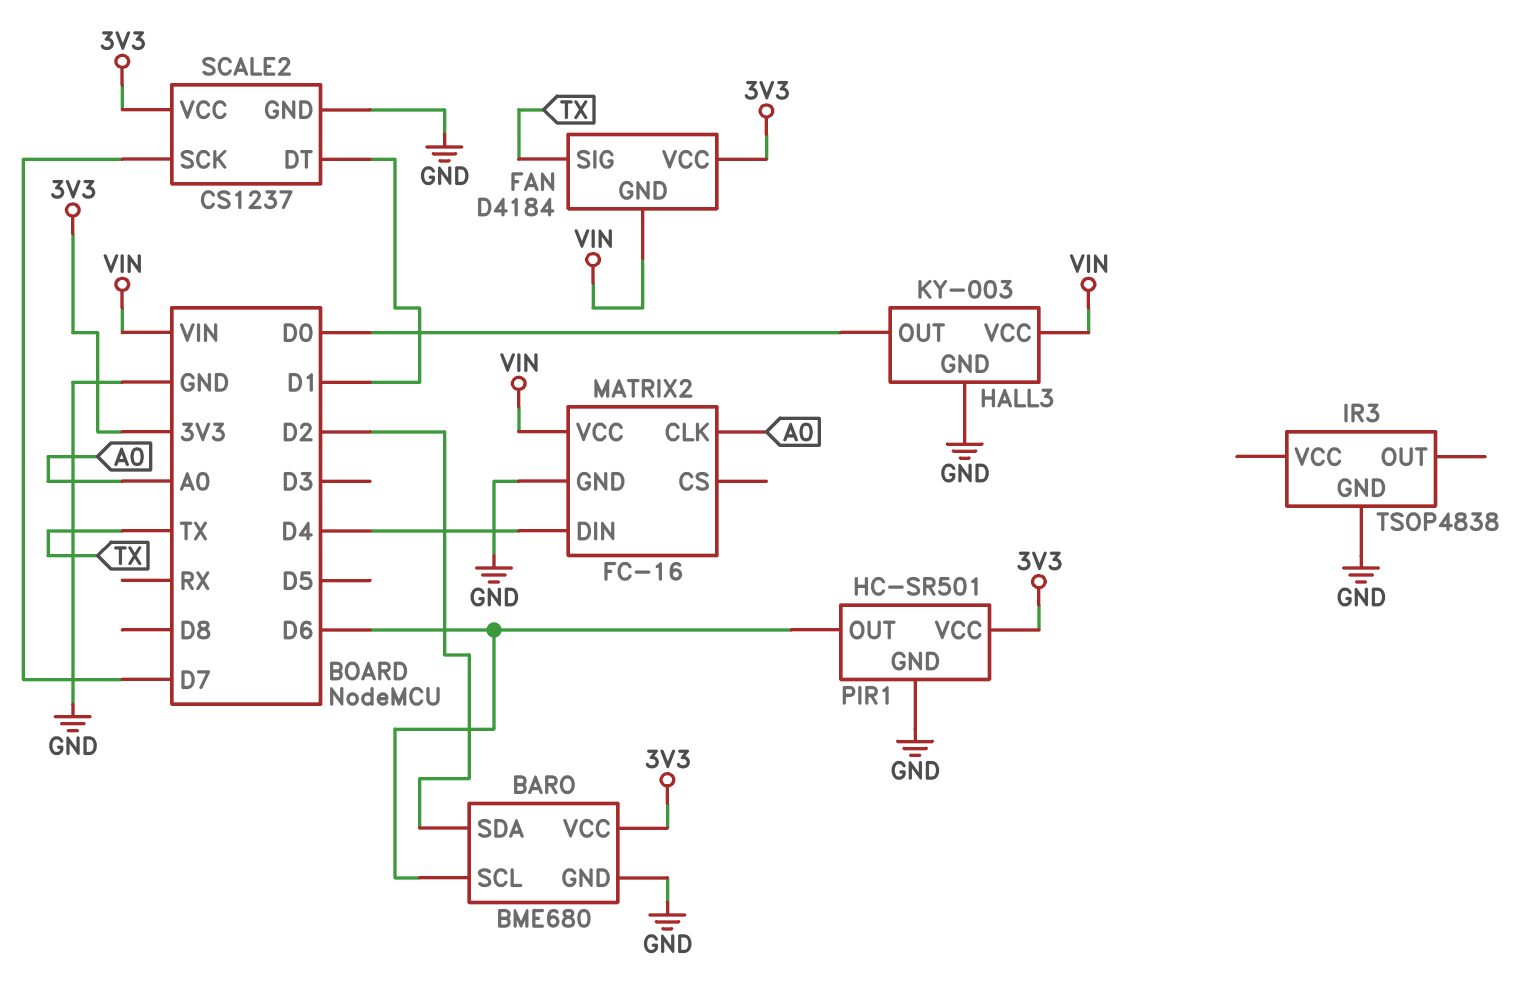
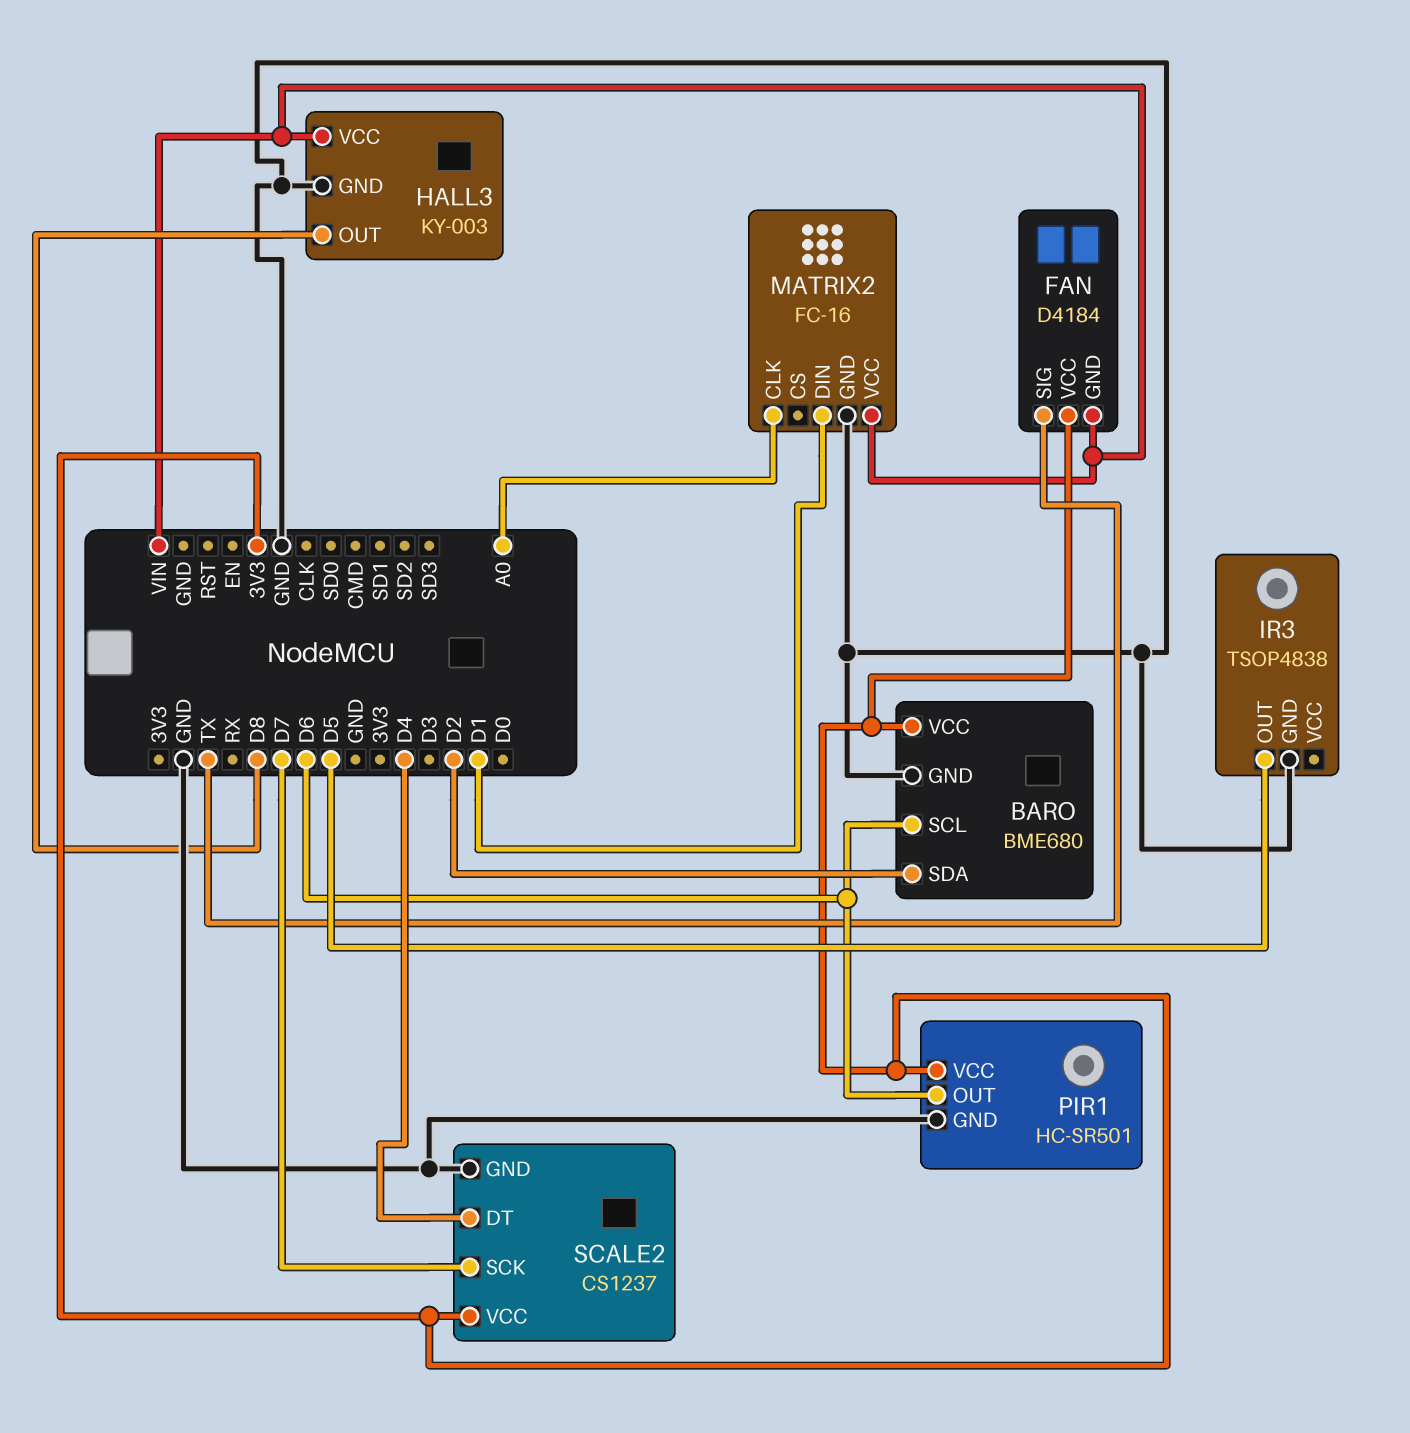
HALL3 pin OUT: D0 -> D8
IR3 pin OUT: none -> D5
MATRIX2 pin DIN: D4 -> D1
SCALE2 pin DT: D1 -> D4

